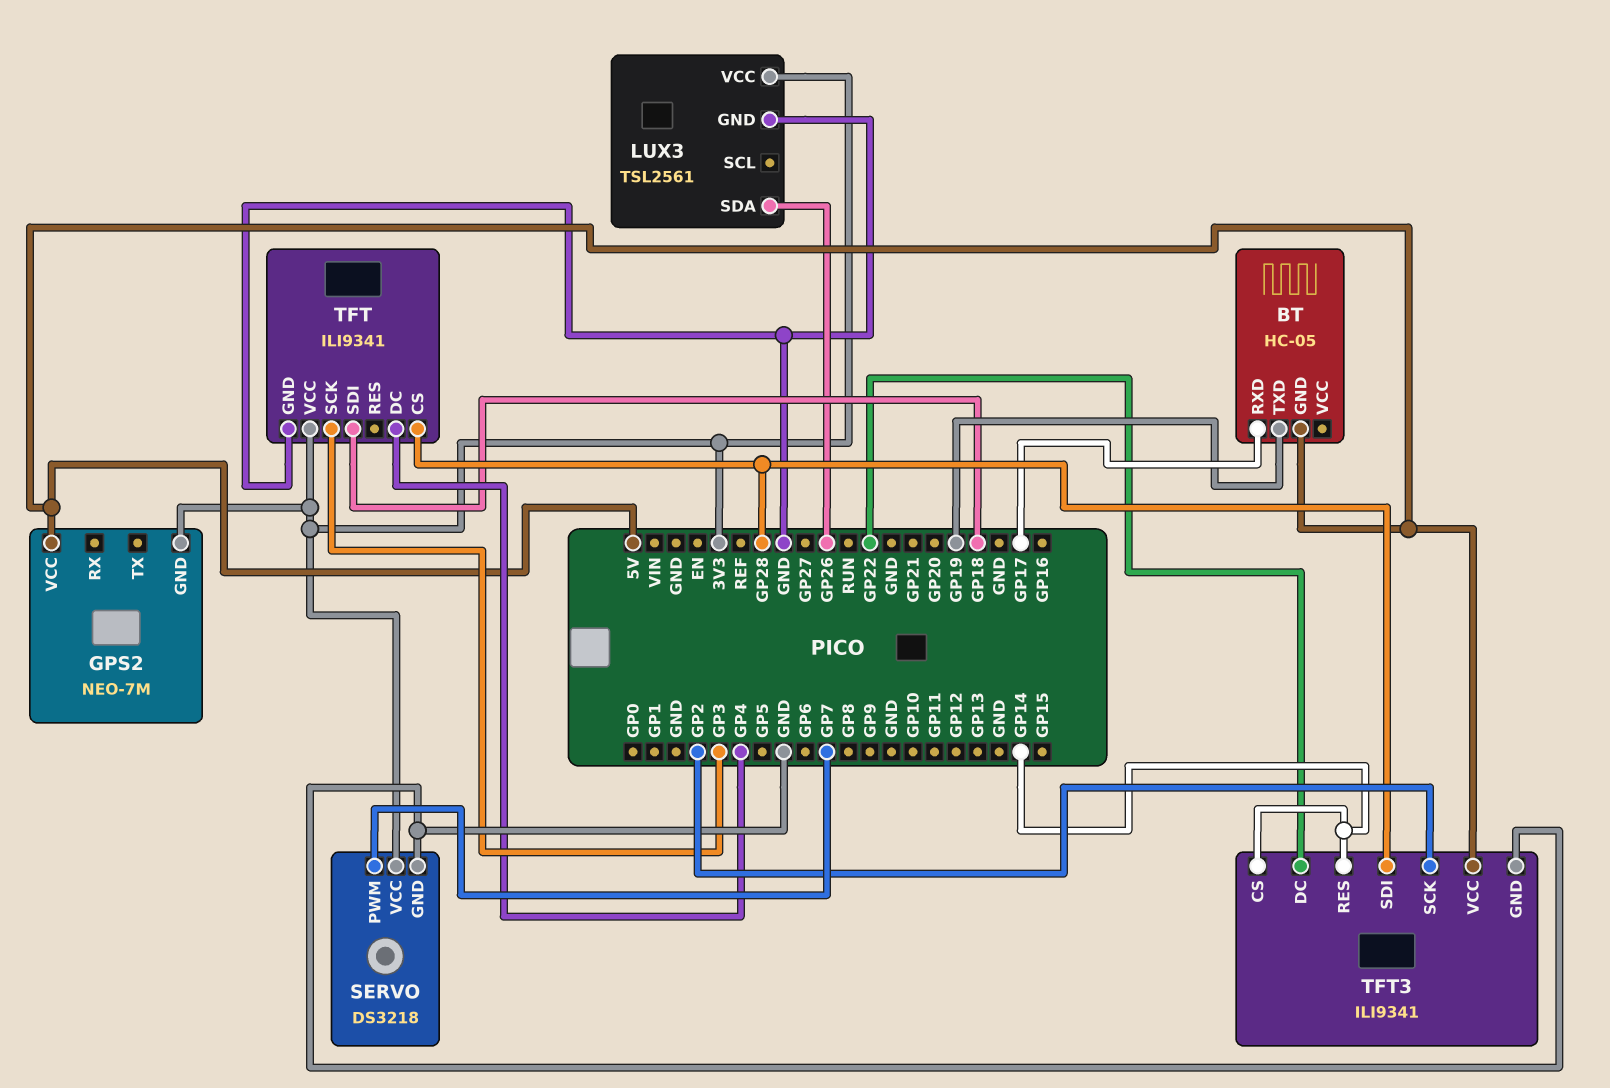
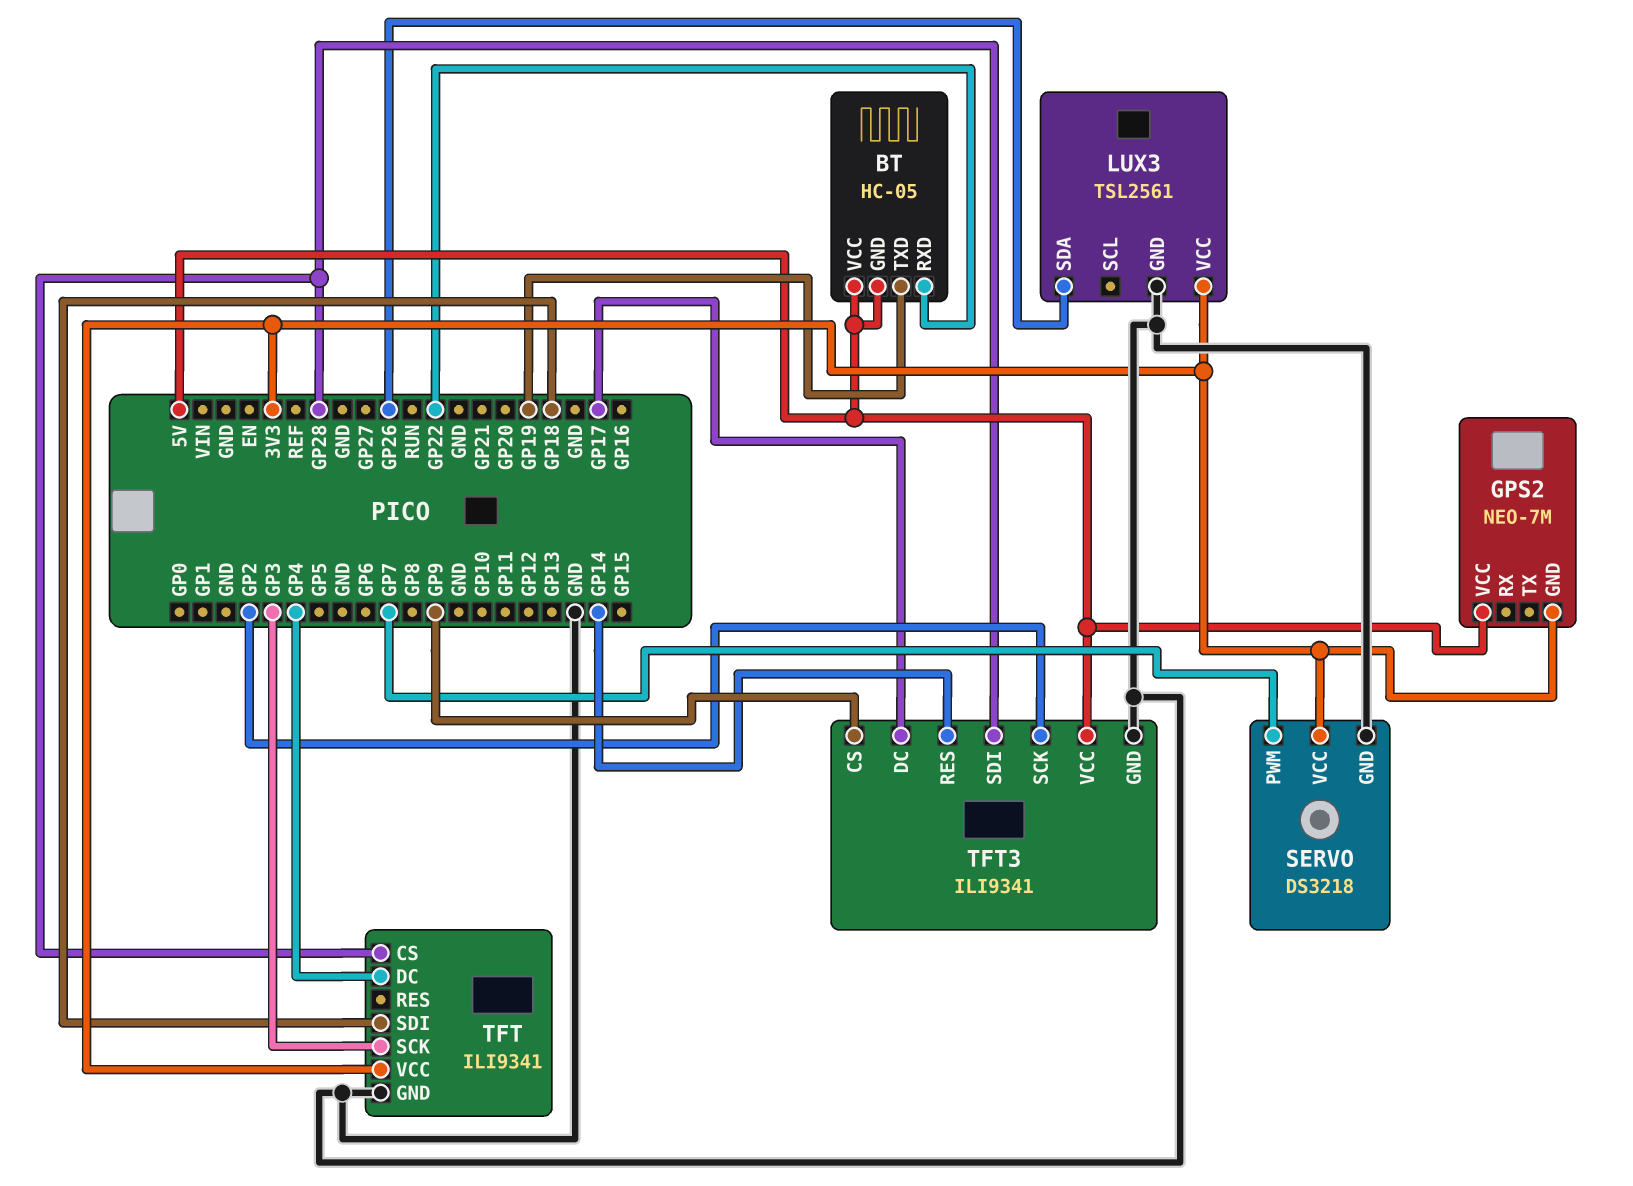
BT pin RXD: GP17 -> GP22
BT pin VCC: none -> 5V
TFT3 pin CS: GP14 -> GP9
TFT3 pin DC: GP22 -> GP17

